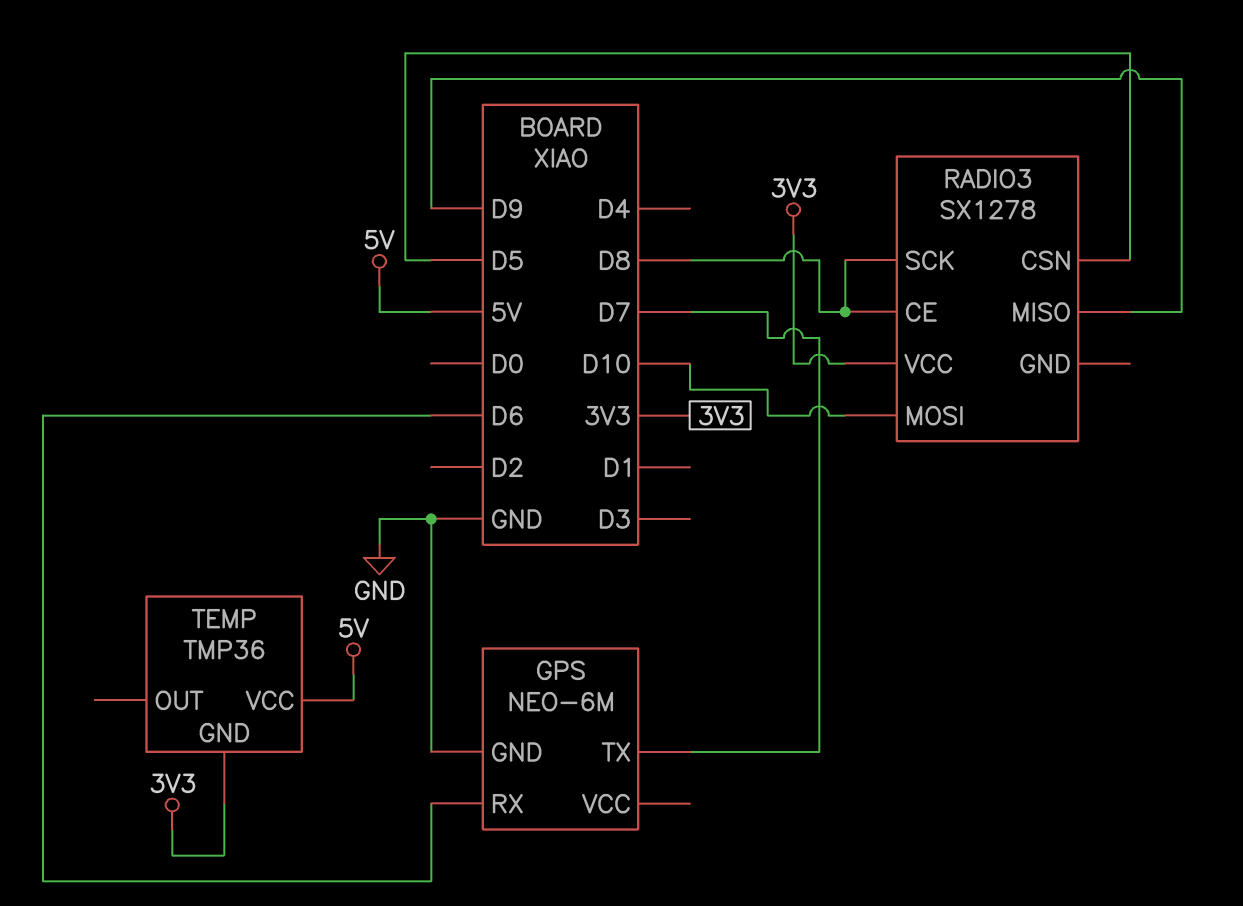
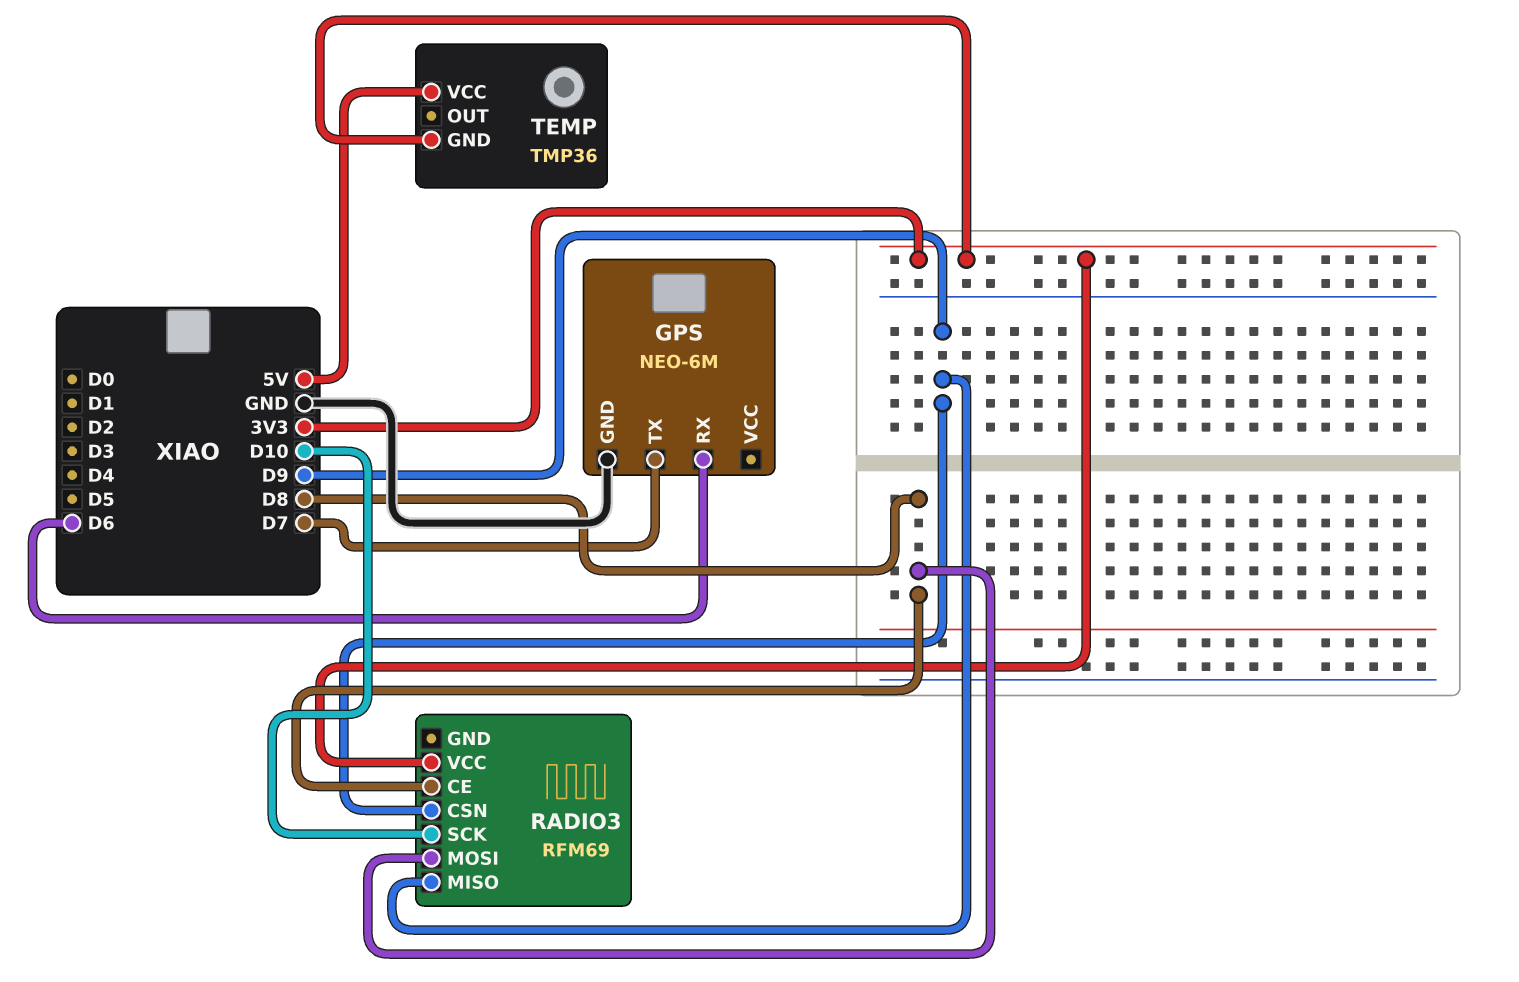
RADIO3: SX1278 -> RFM69
RADIO3 pin CSN: D5 -> D9
RADIO3 pin MOSI: D10 -> D8
RADIO3 pin SCK: D8 -> D10

